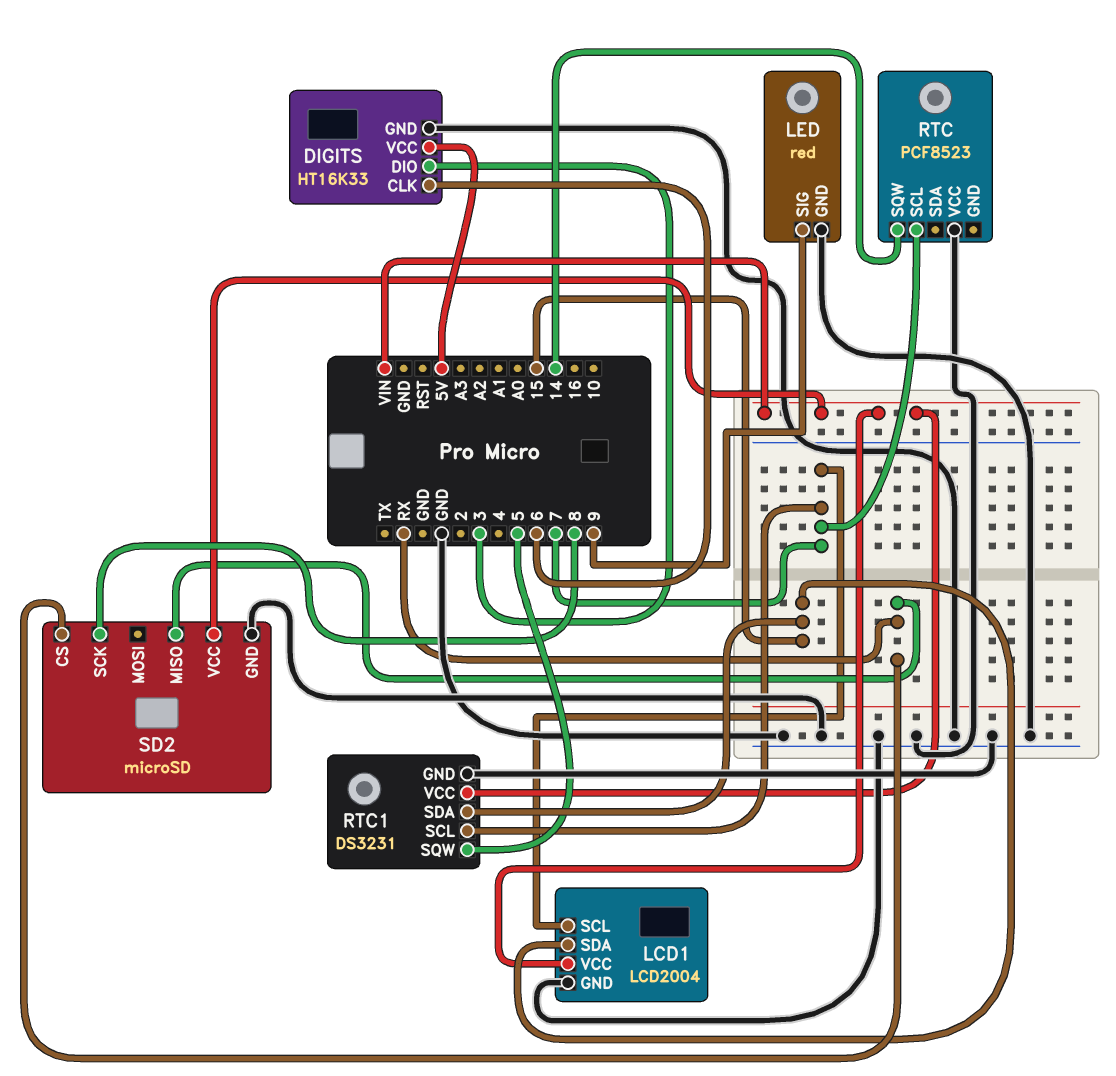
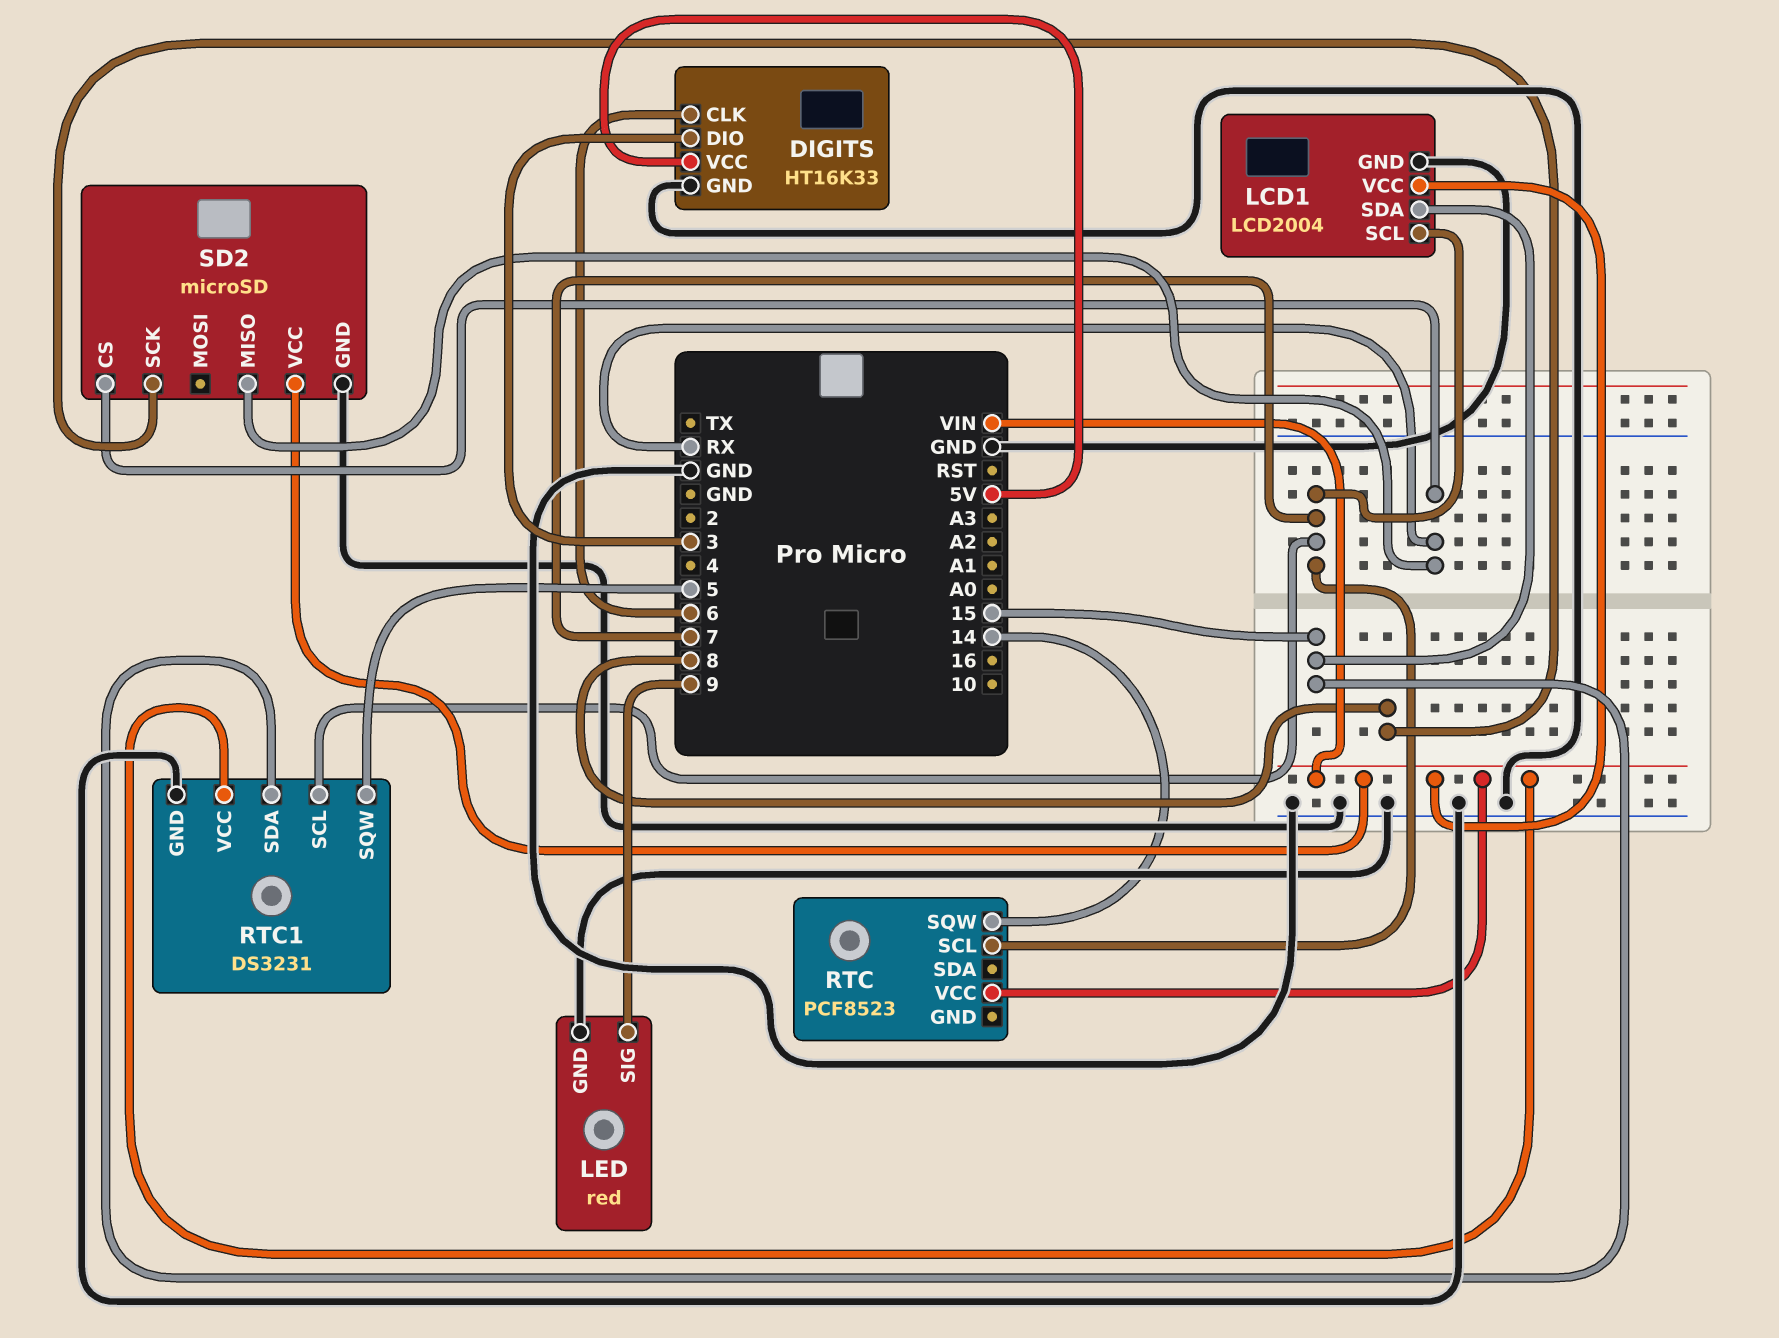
RTC pin VCC: GND -> VIN

